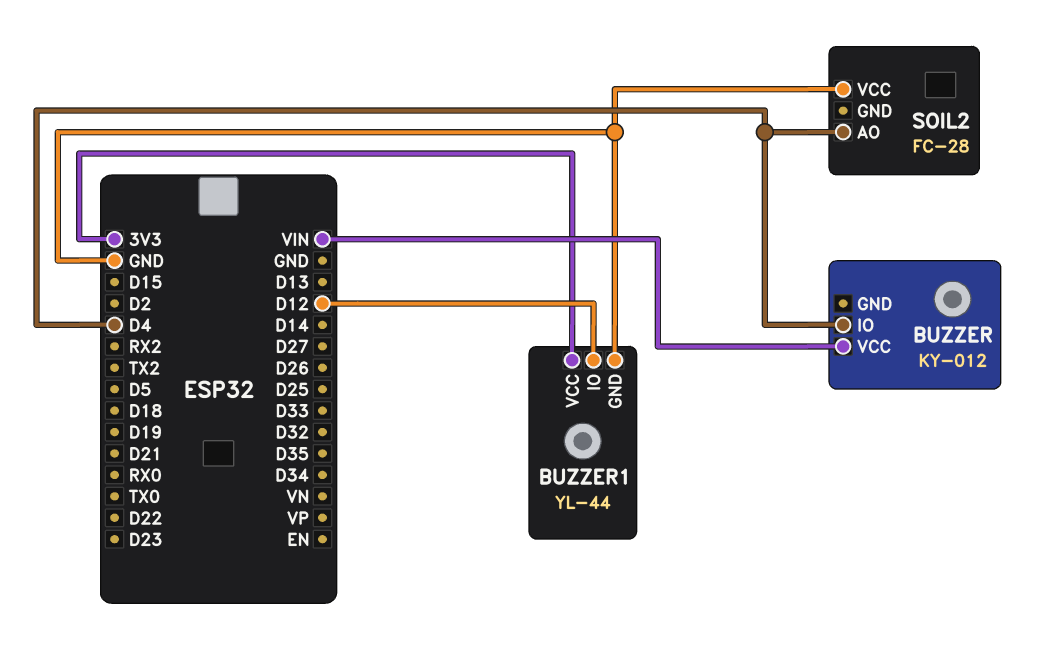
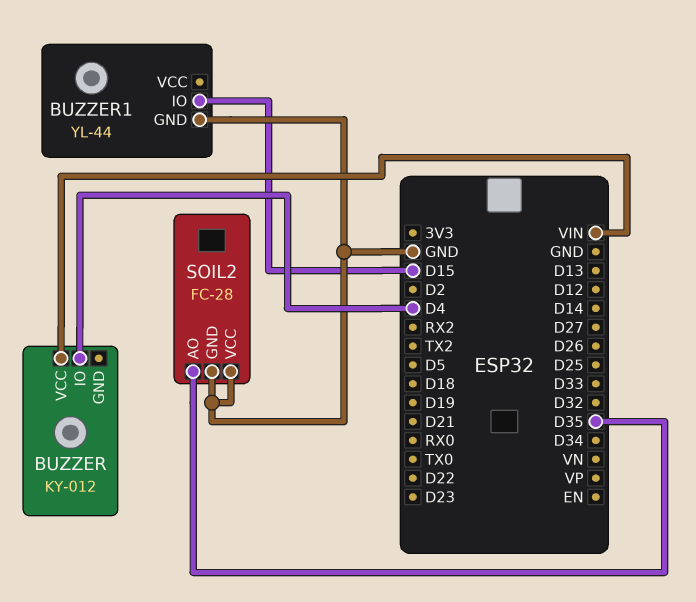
BUZZER1 pin IO: D12 -> D15
BUZZER1 pin VCC: 3V3 -> none
SOIL2 pin AO: D4 -> D35
SOIL2 pin GND: none -> GND

